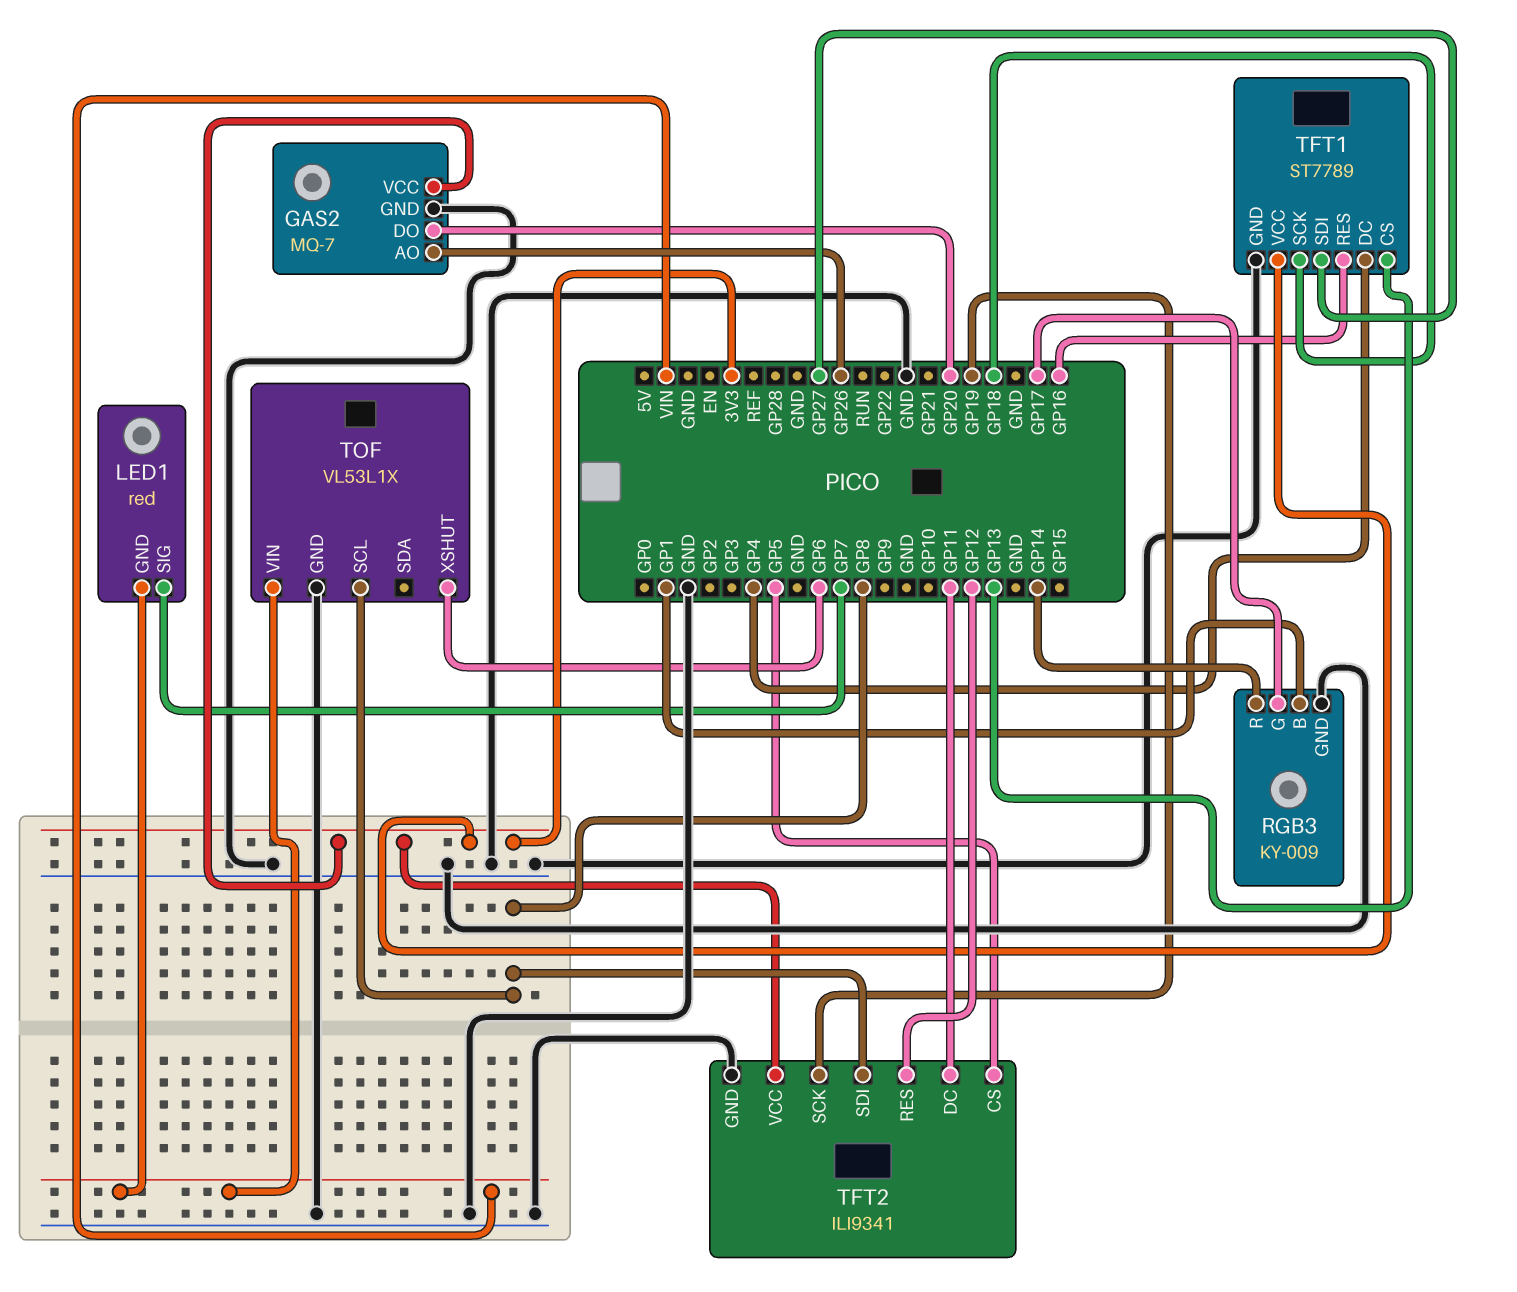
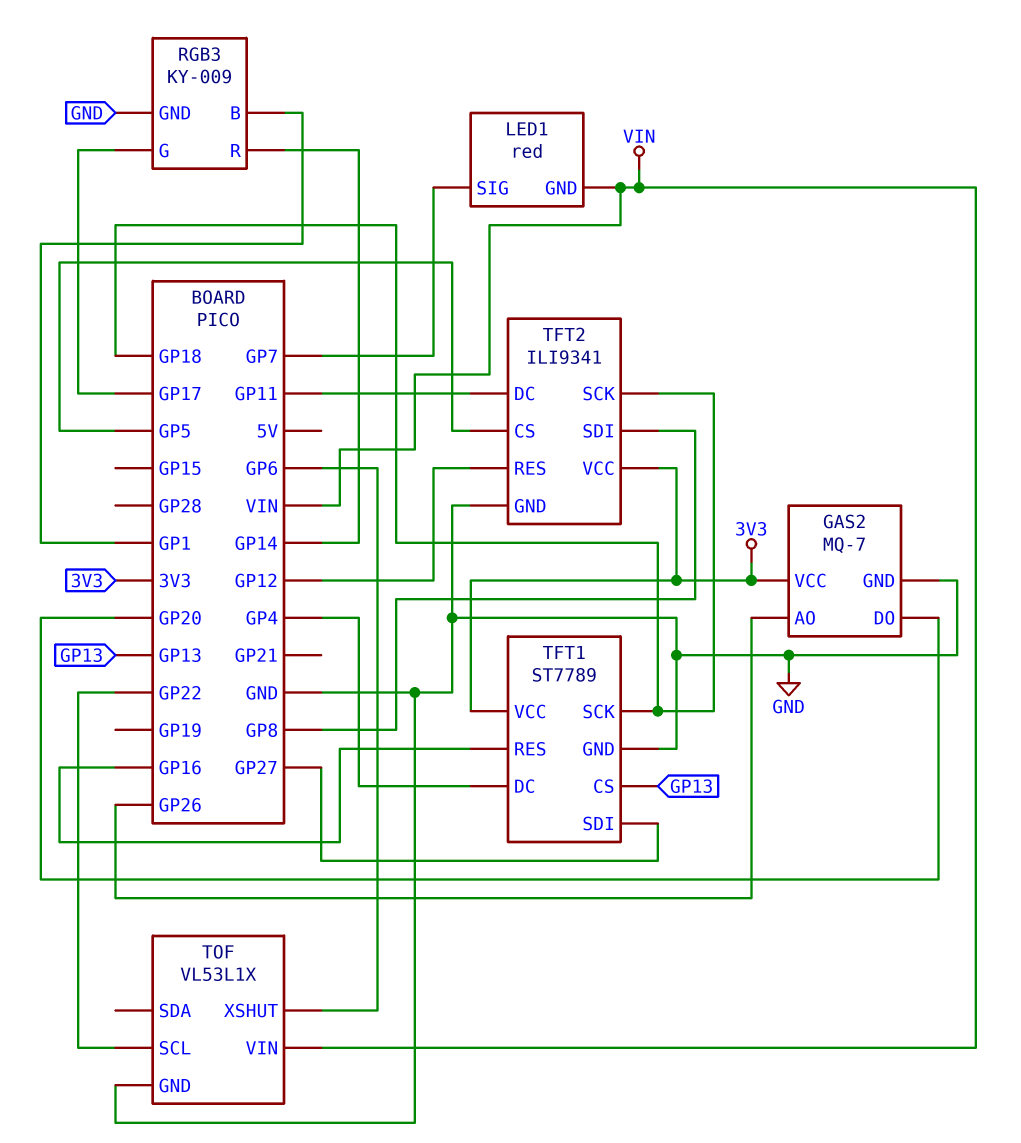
TFT2 pin SCK: GP19 -> GP18
TOF pin SCL: GP8 -> GP22

